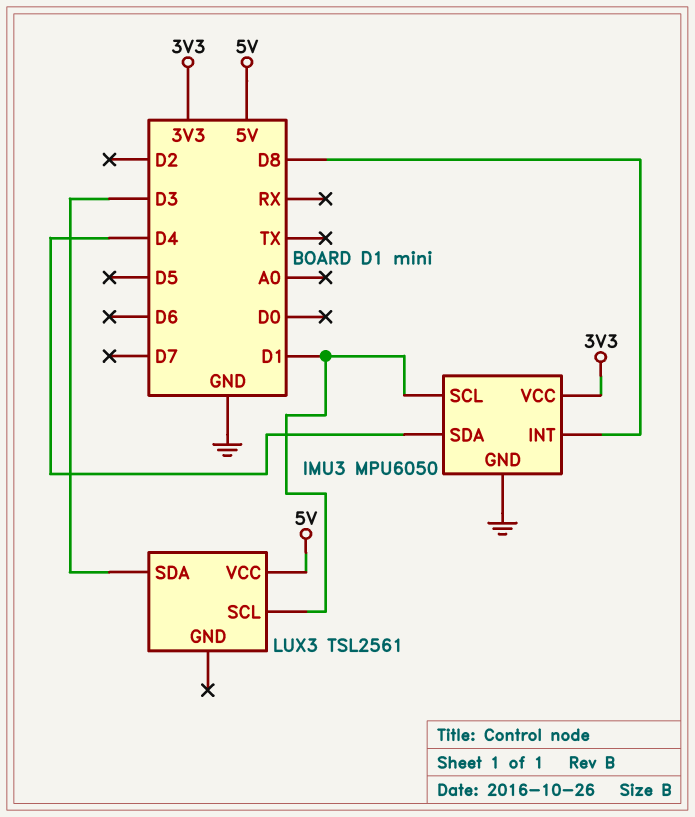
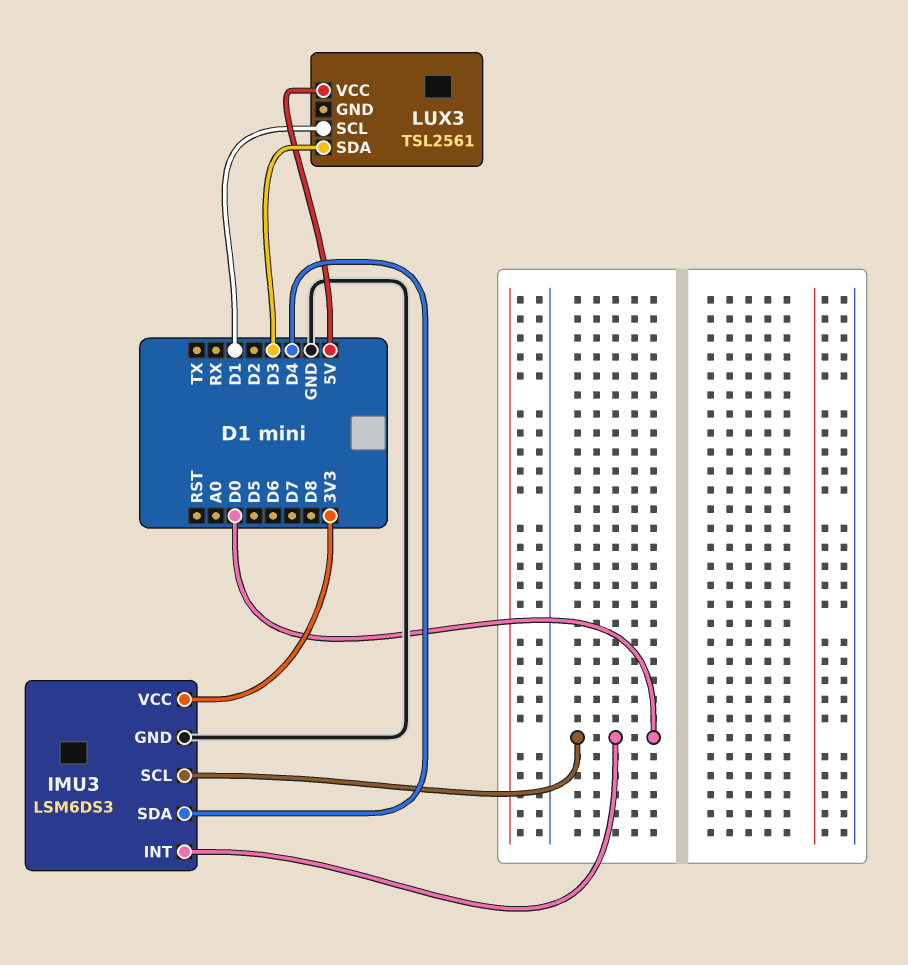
IMU3: MPU6050 -> LSM6DS3
IMU3 pin INT: D8 -> D0
IMU3 pin SCL: D1 -> D0

